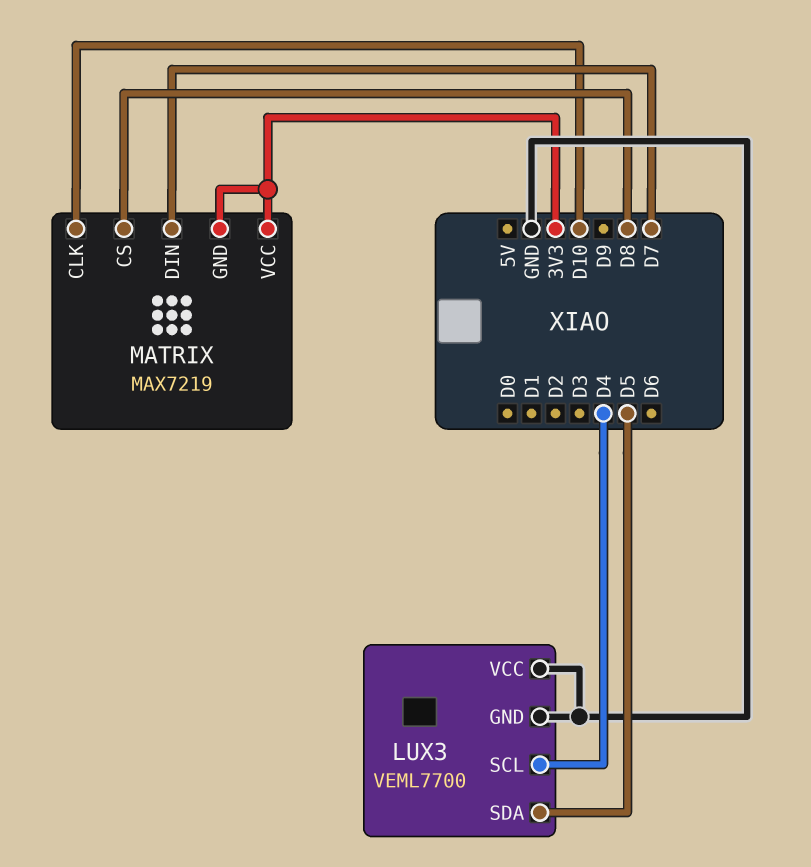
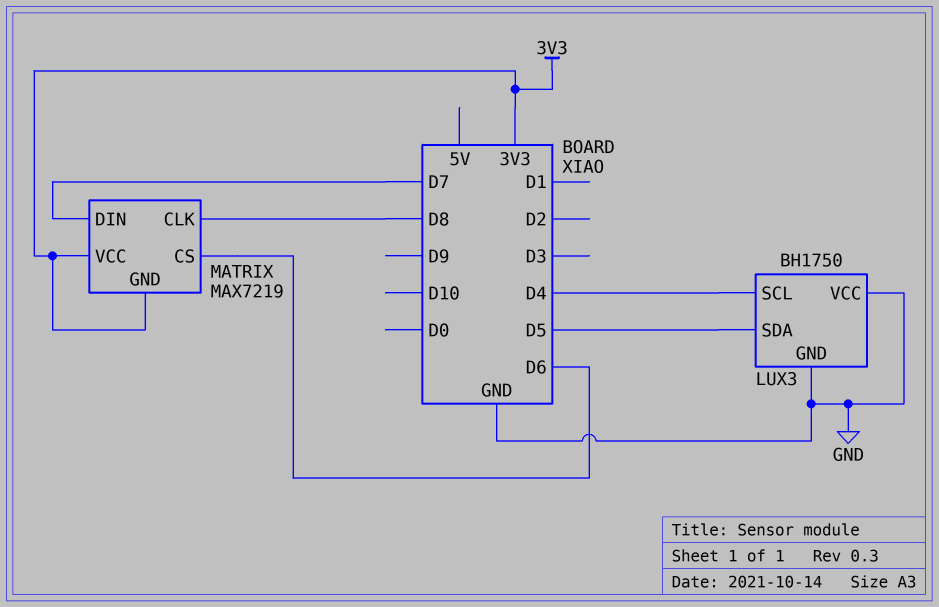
LUX3: VEML7700 -> BH1750
MATRIX pin CLK: D10 -> D8
MATRIX pin CS: D8 -> D6

